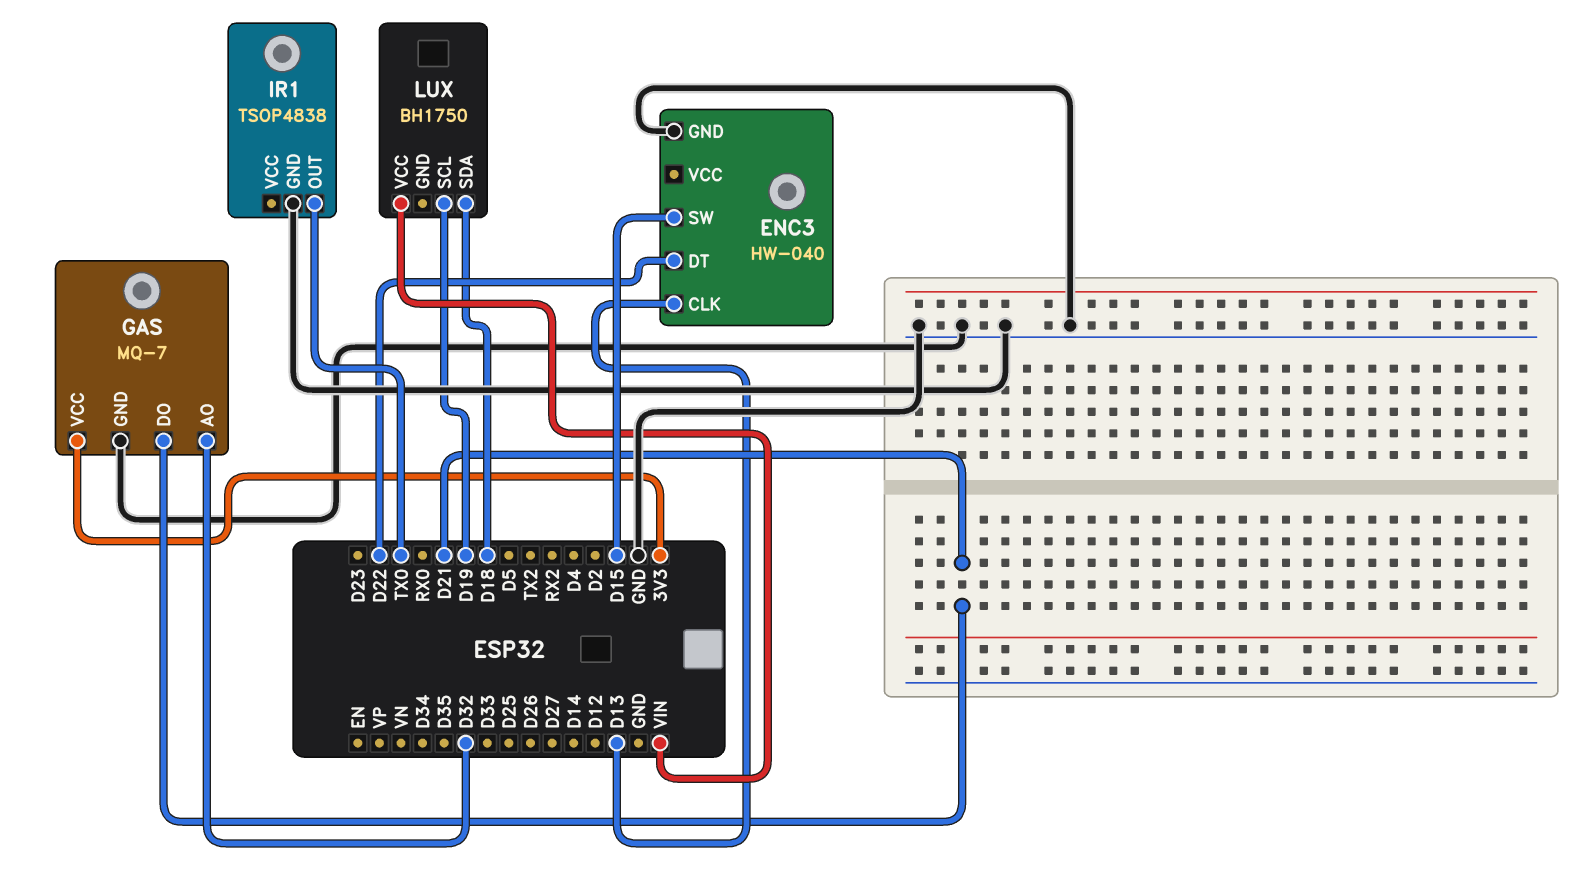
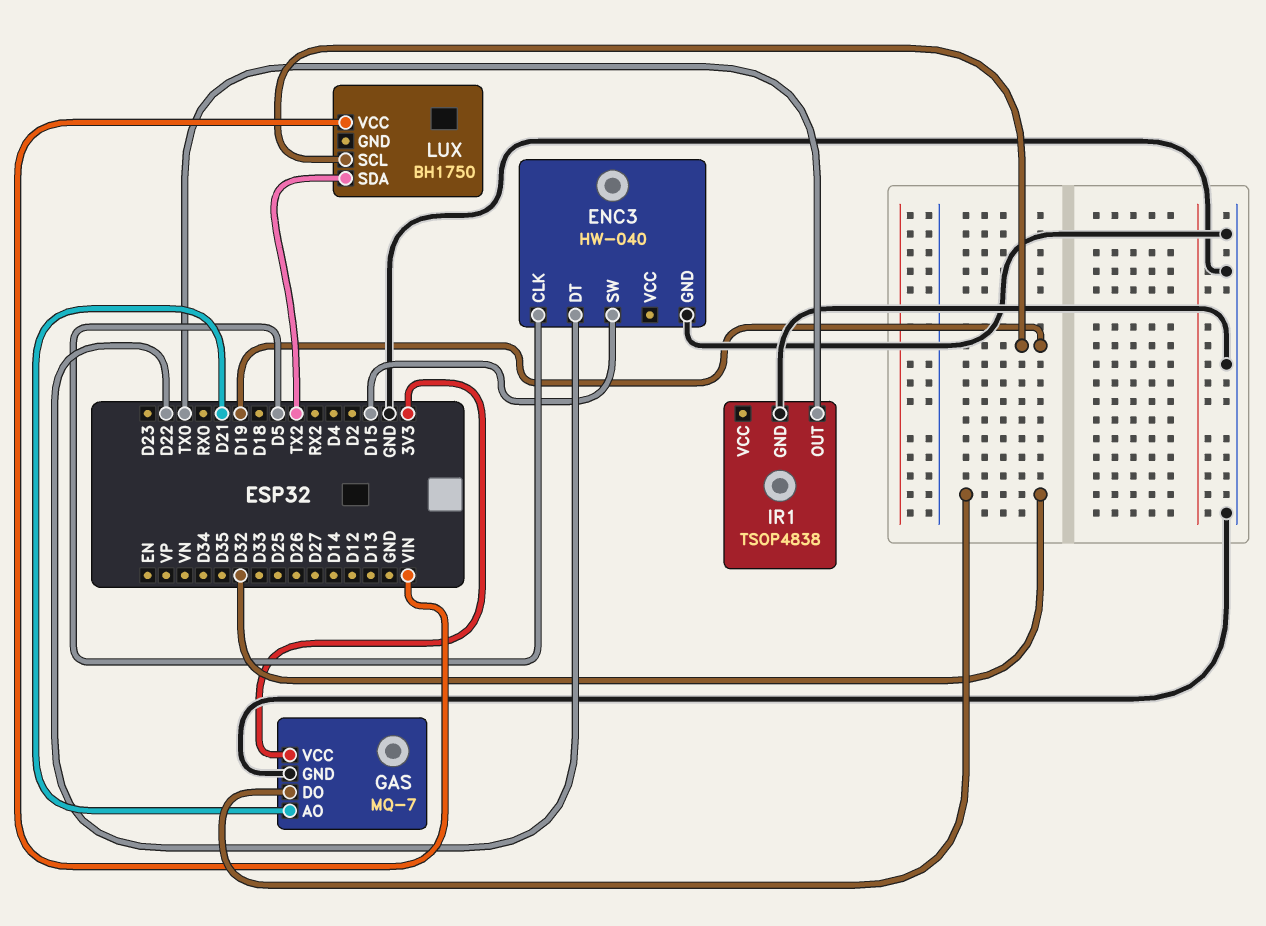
ENC3 pin CLK: D13 -> D5
GAS pin AO: D32 -> D21
GAS pin DO: D21 -> D32
LUX pin SDA: D18 -> TX2

